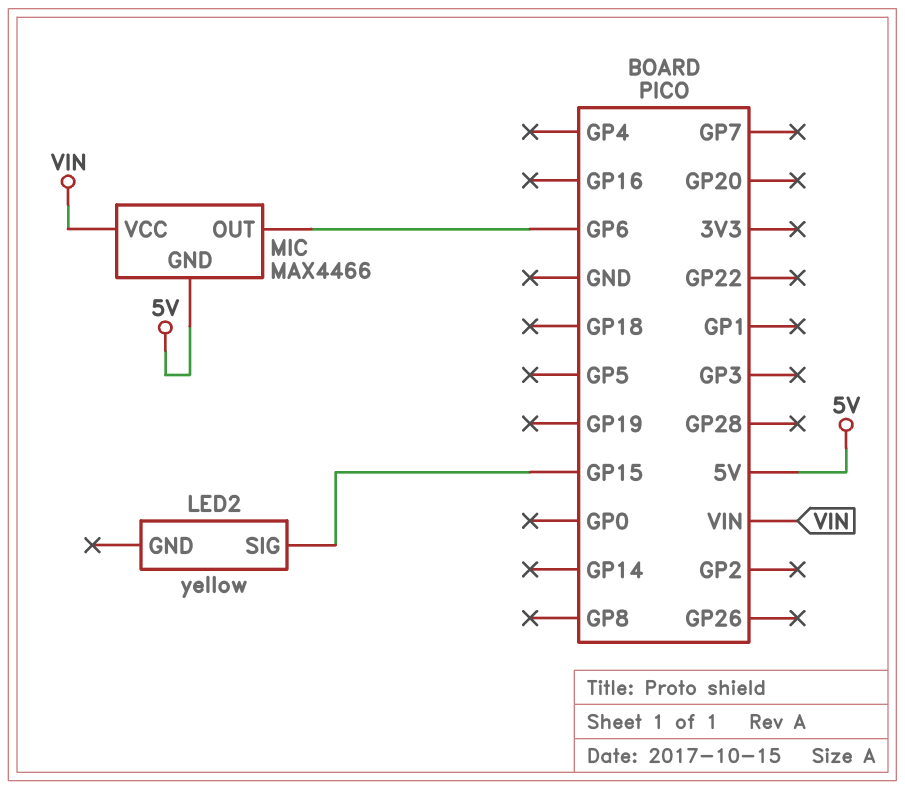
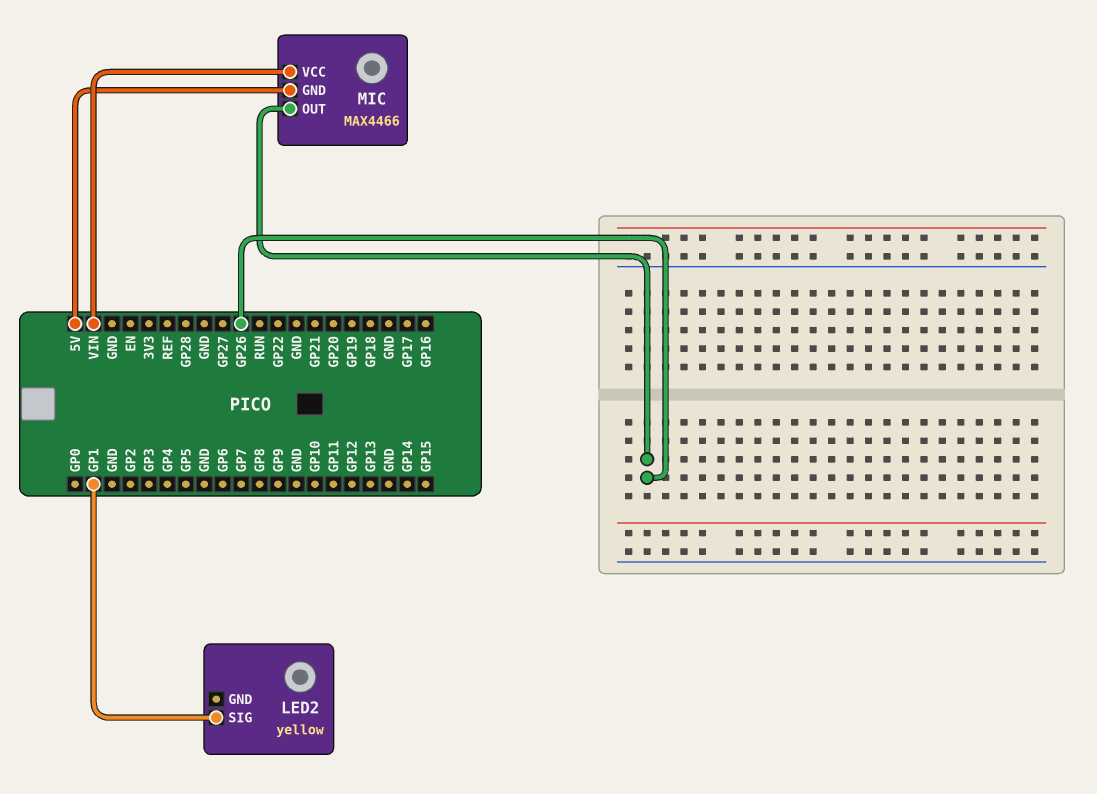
LED2 pin SIG: GP15 -> GP1
MIC pin OUT: GP6 -> GP26

